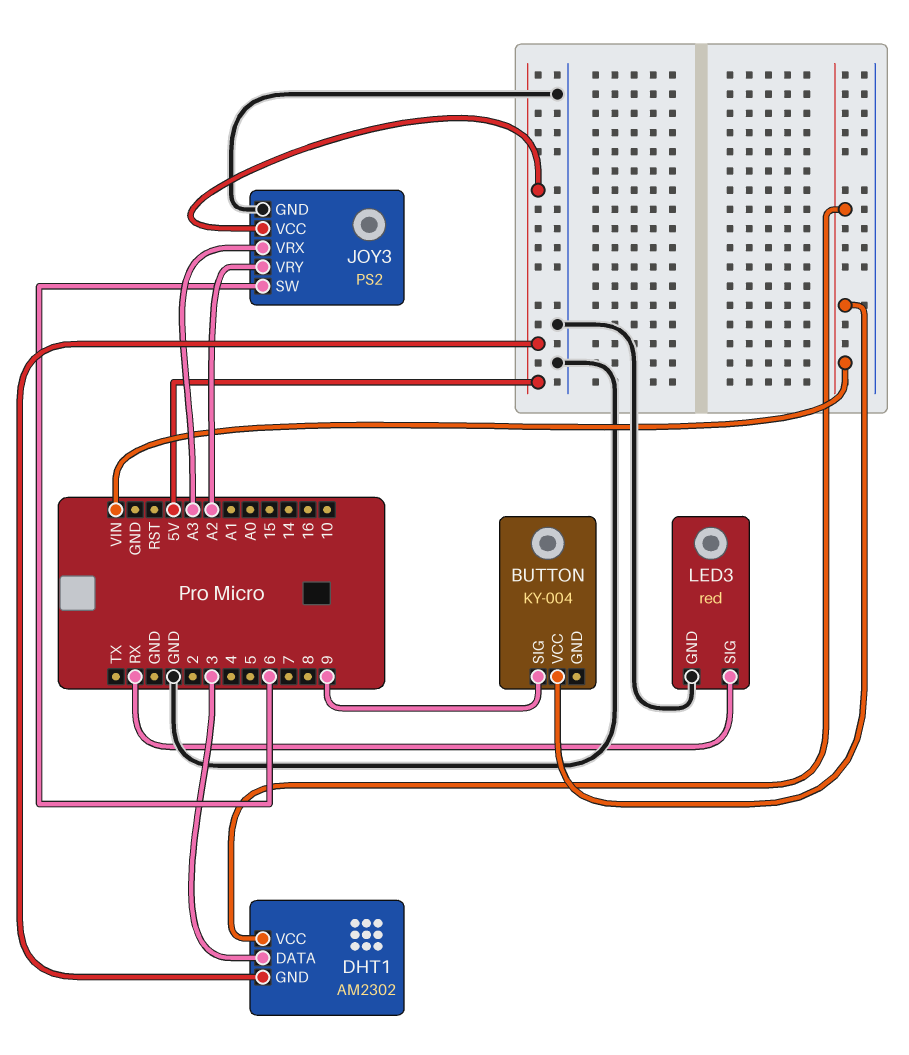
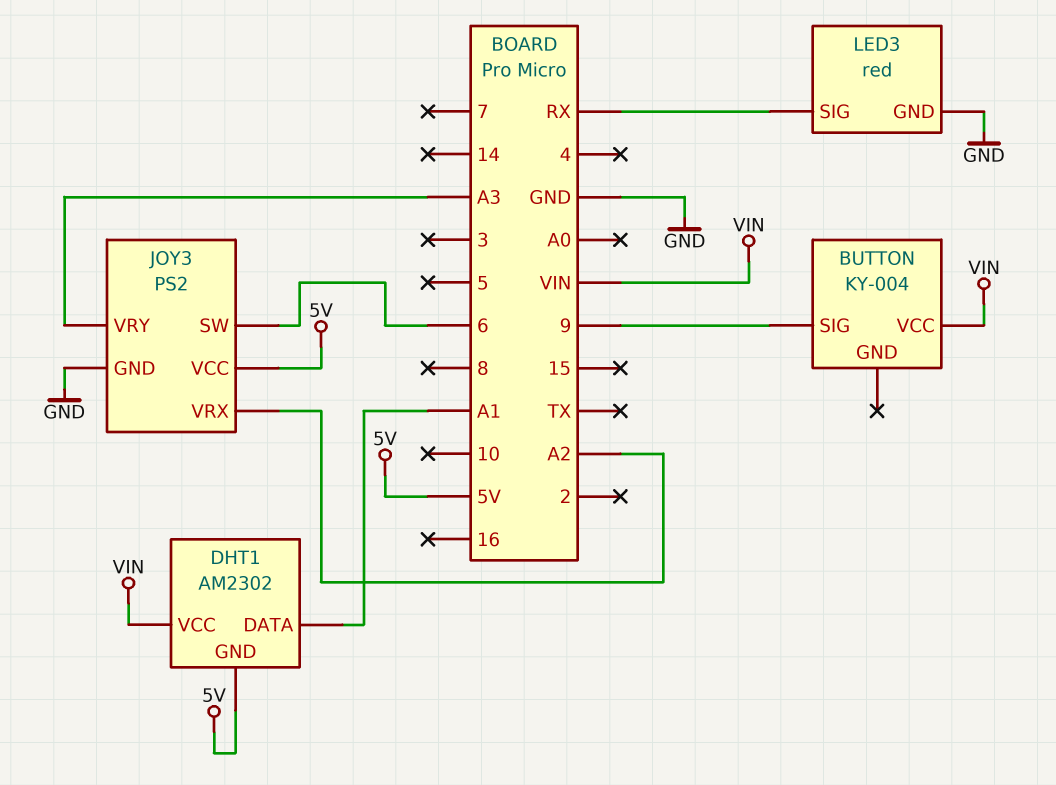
DHT1 pin DATA: 3 -> A1
JOY3 pin VRX: A3 -> A2
JOY3 pin VRY: A2 -> A3

